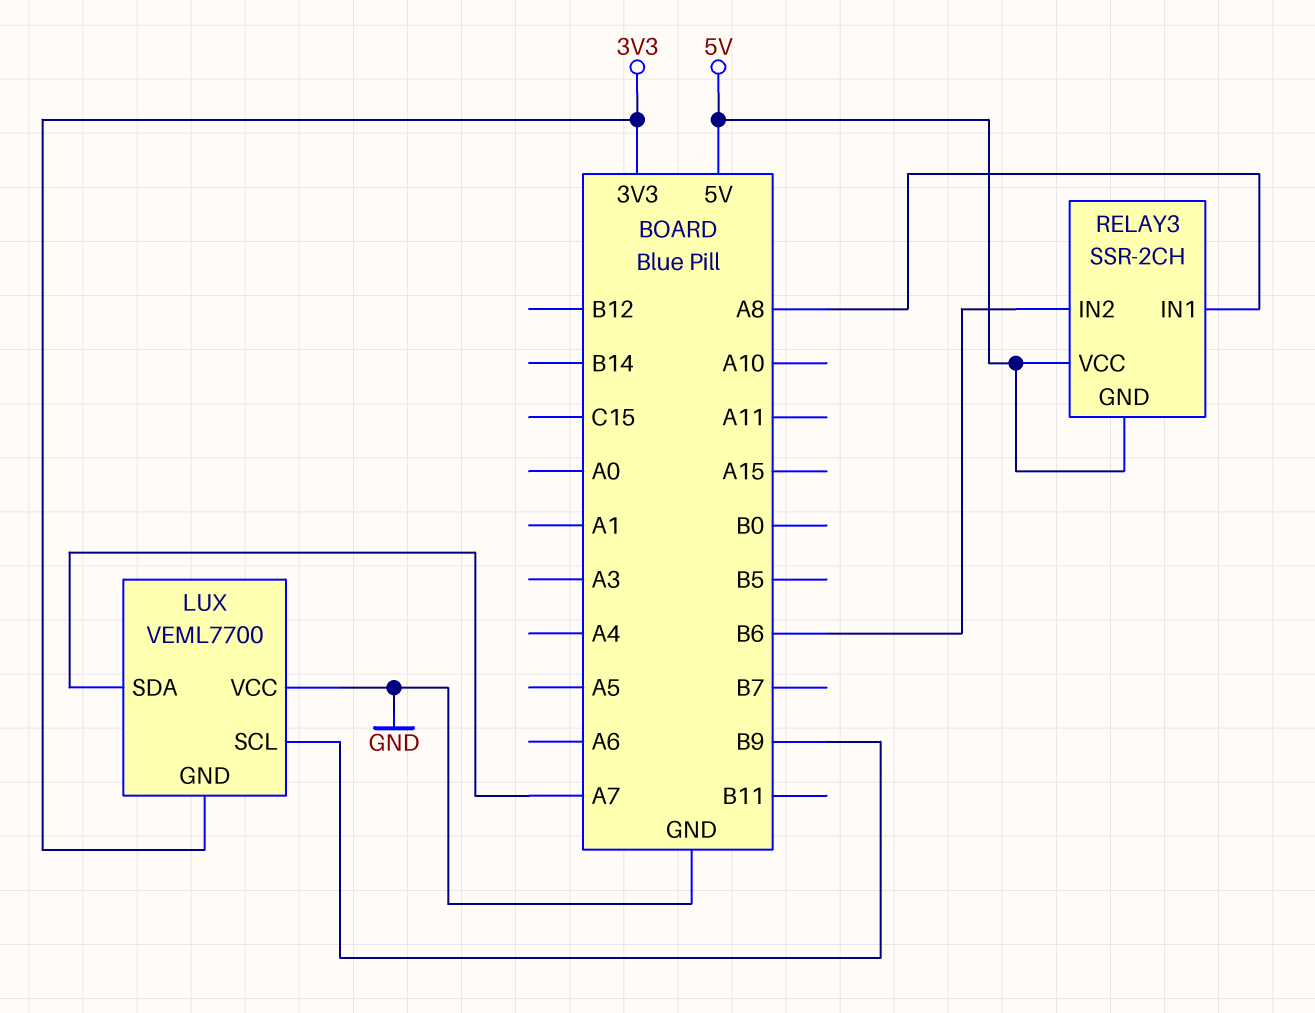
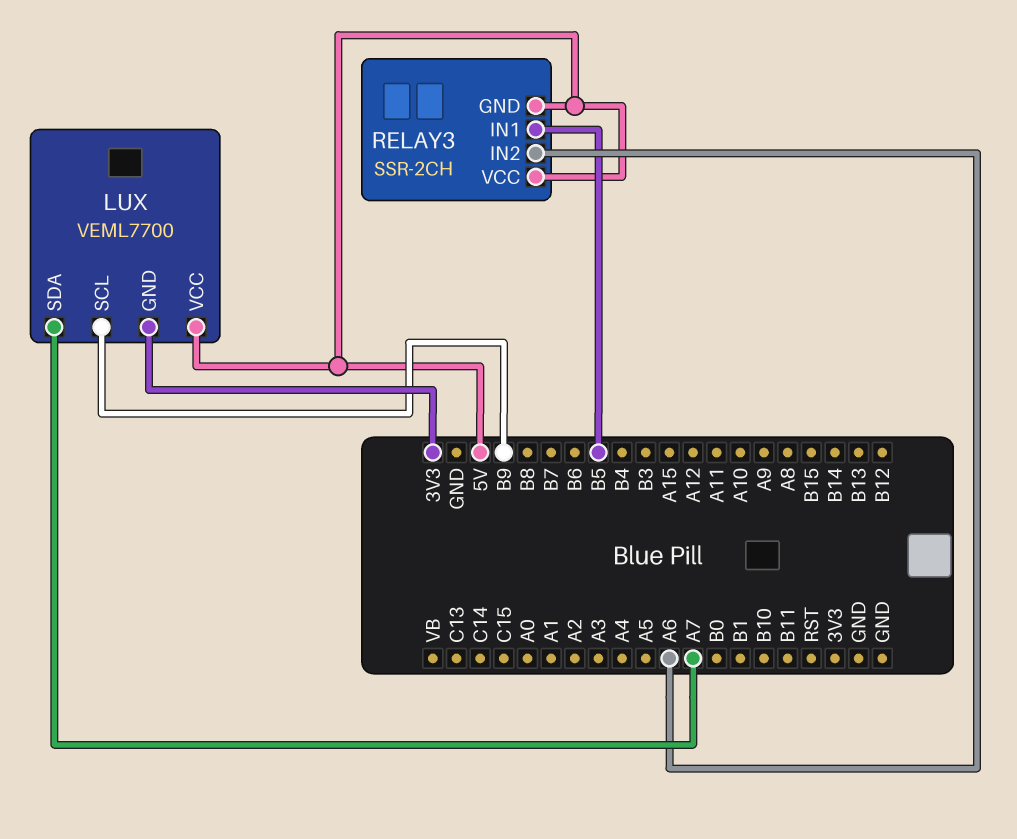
LUX pin VCC: GND -> 5V
RELAY3 pin IN1: A8 -> B5
RELAY3 pin IN2: B6 -> A6

